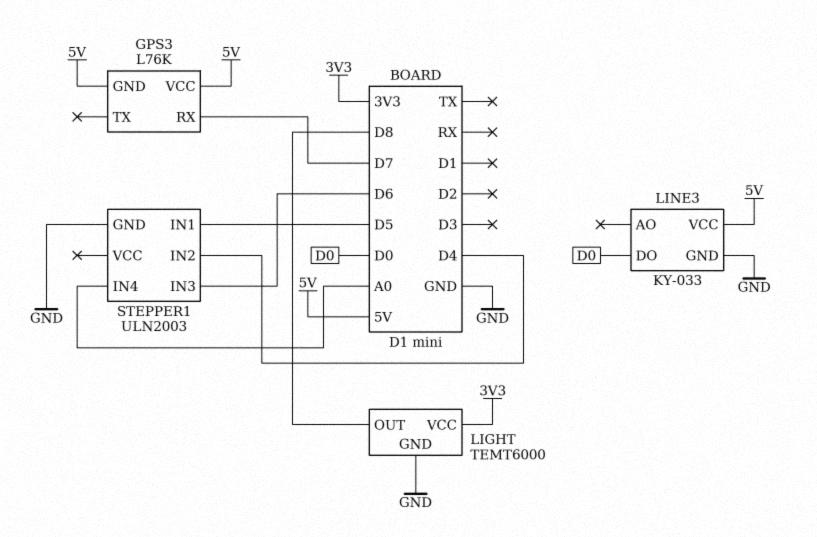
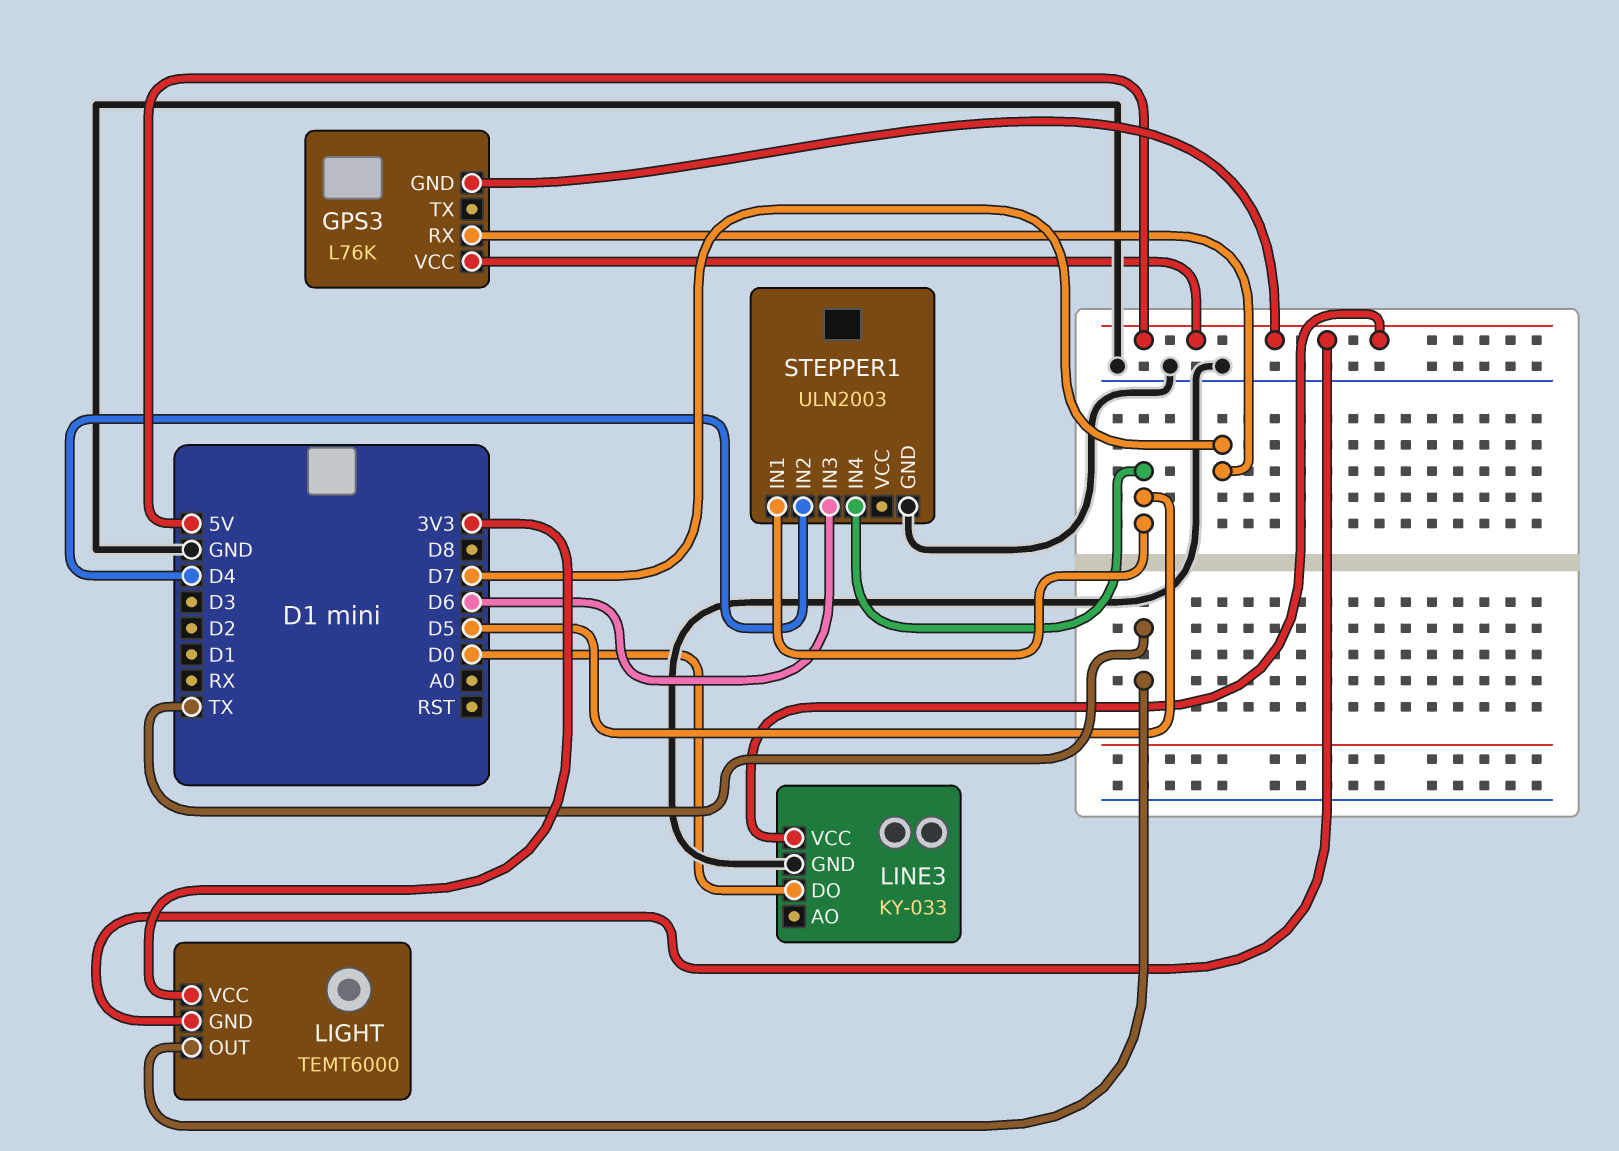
LIGHT pin GND: GND -> 5V
LIGHT pin OUT: D8 -> TX
STEPPER1 pin IN4: A0 -> D5

